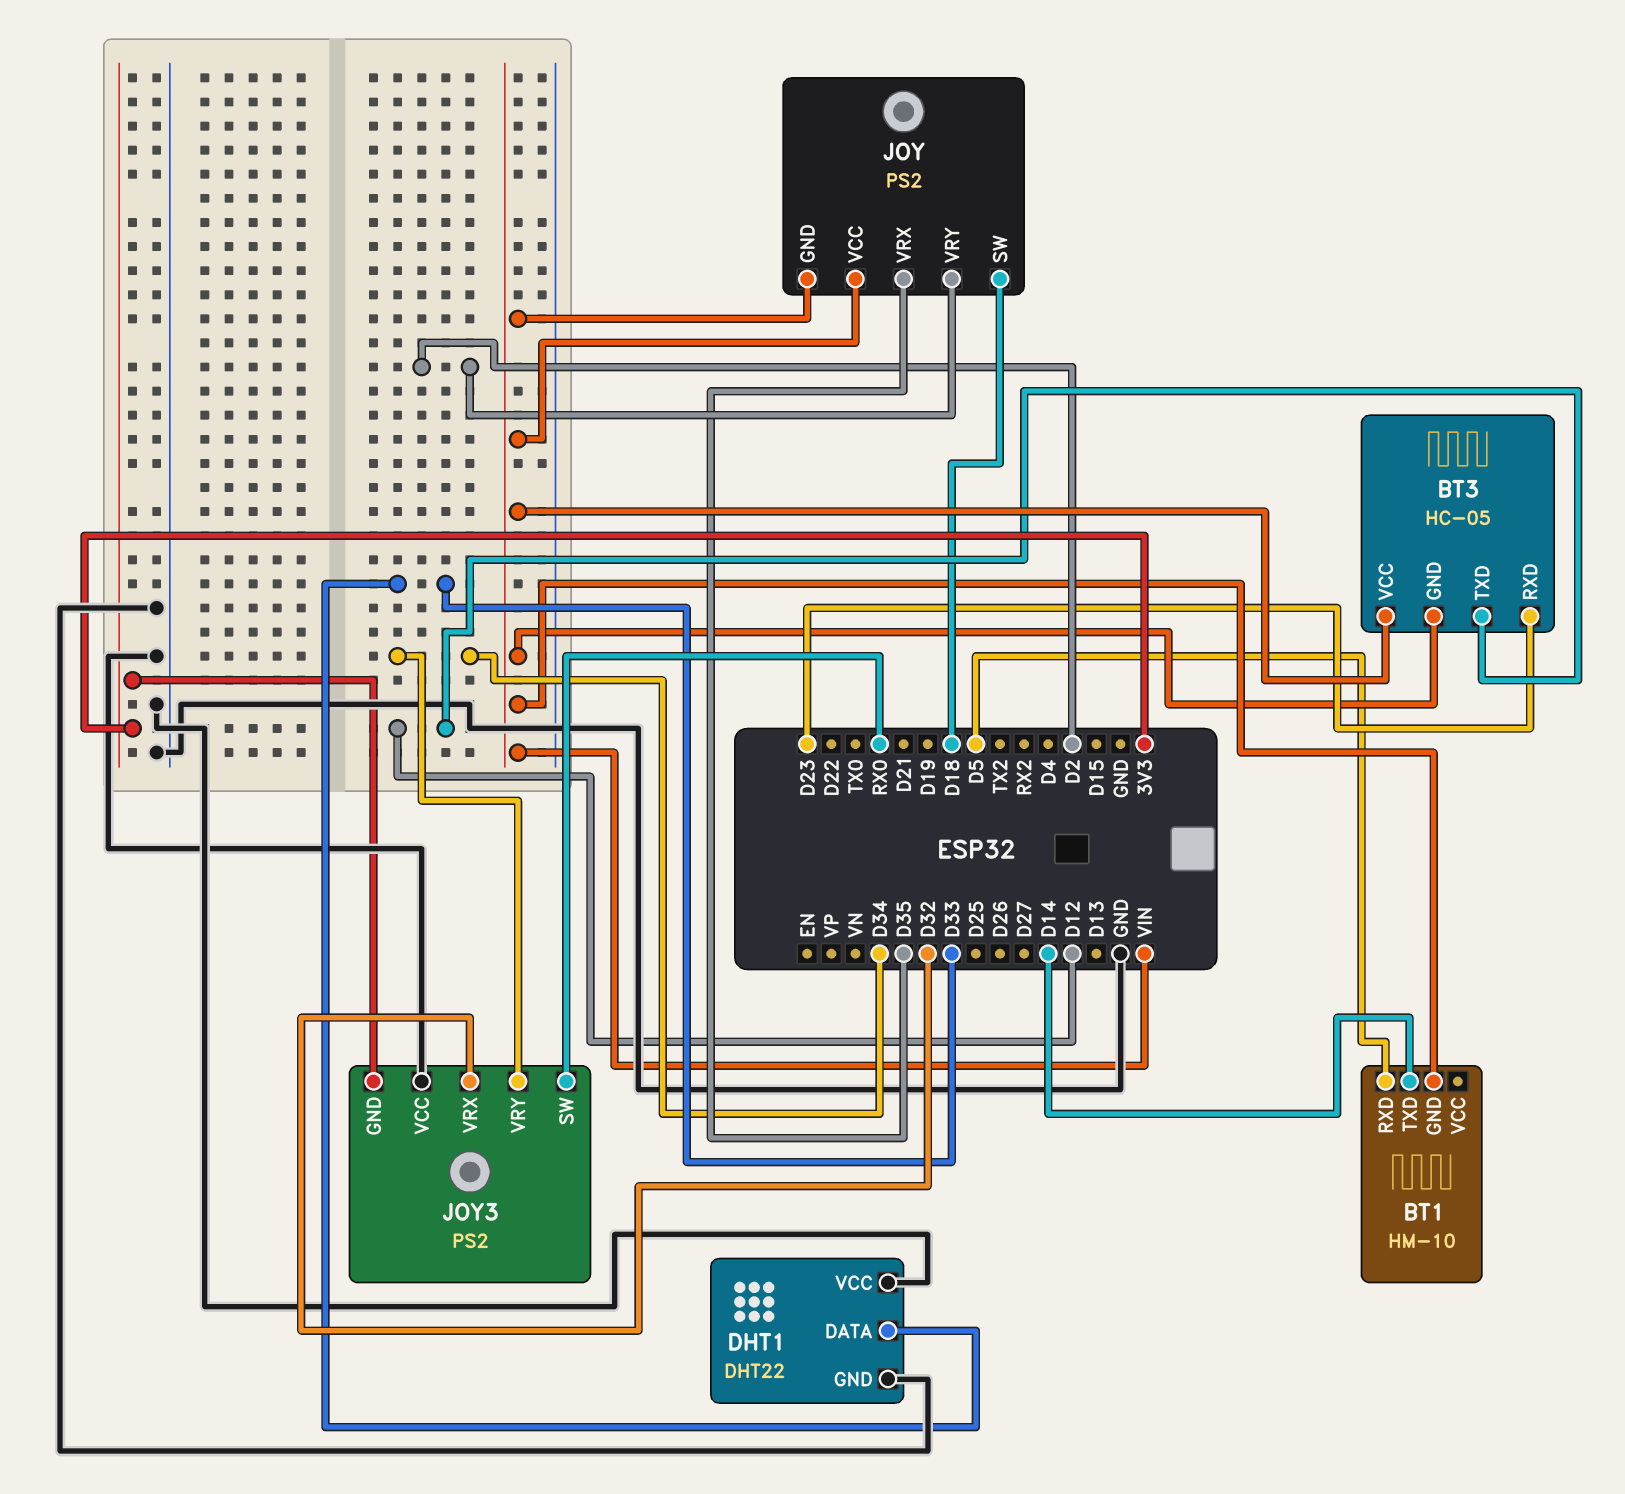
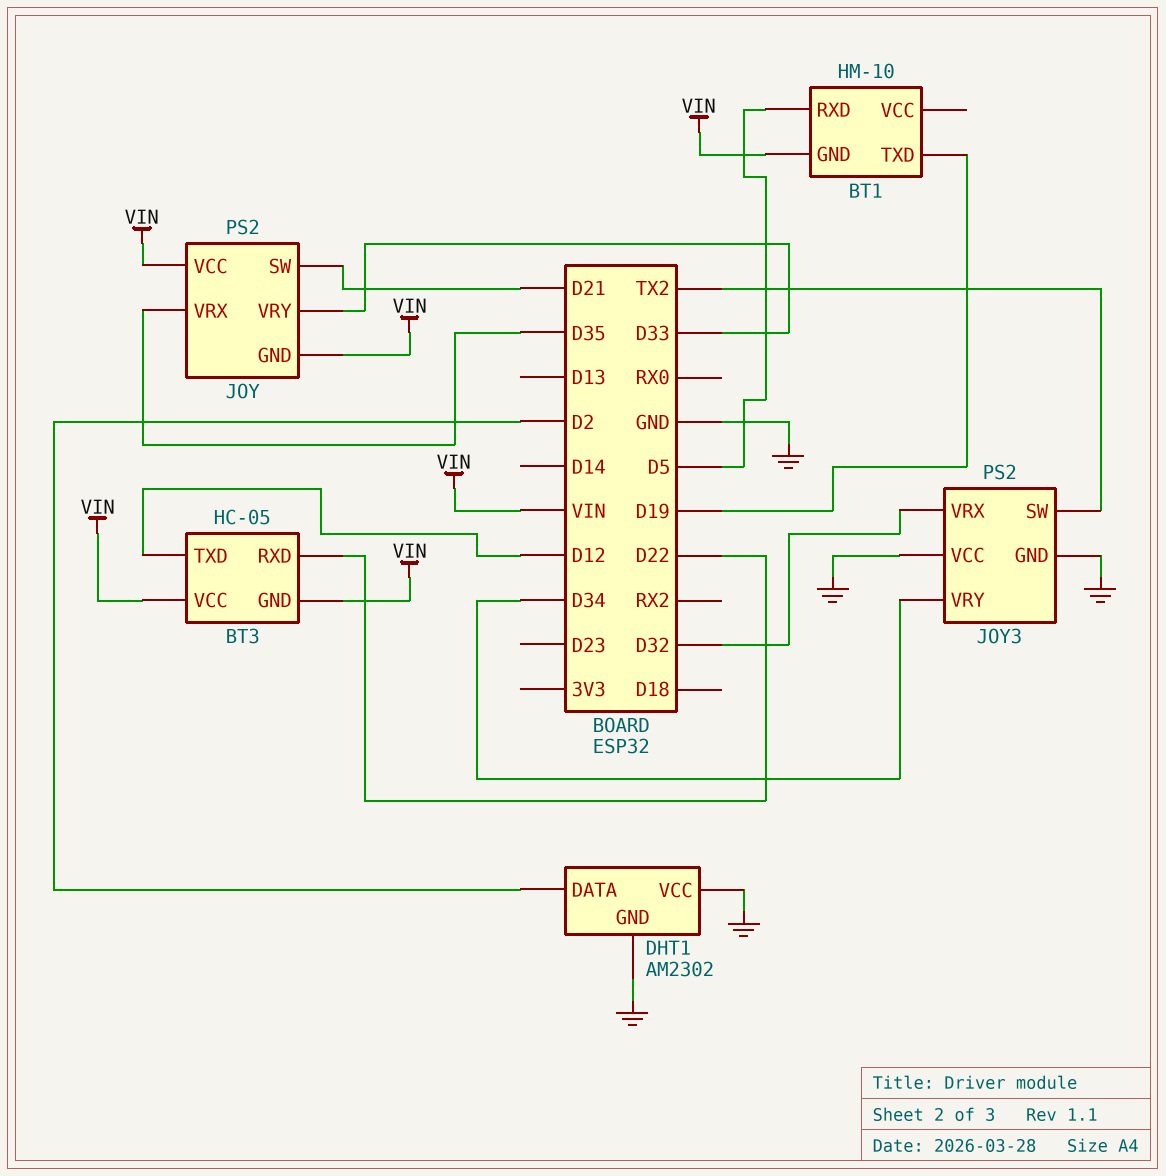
BT1 pin TXD: D14 -> D19
BT3 pin RXD: D23 -> D22
DHT1: DHT22 -> AM2302
DHT1 pin DATA: D33 -> D2
JOY pin SW: D18 -> D21
JOY pin VRY: D2 -> D33
JOY3 pin GND: 3V3 -> GND
JOY3 pin SW: RX0 -> TX2

